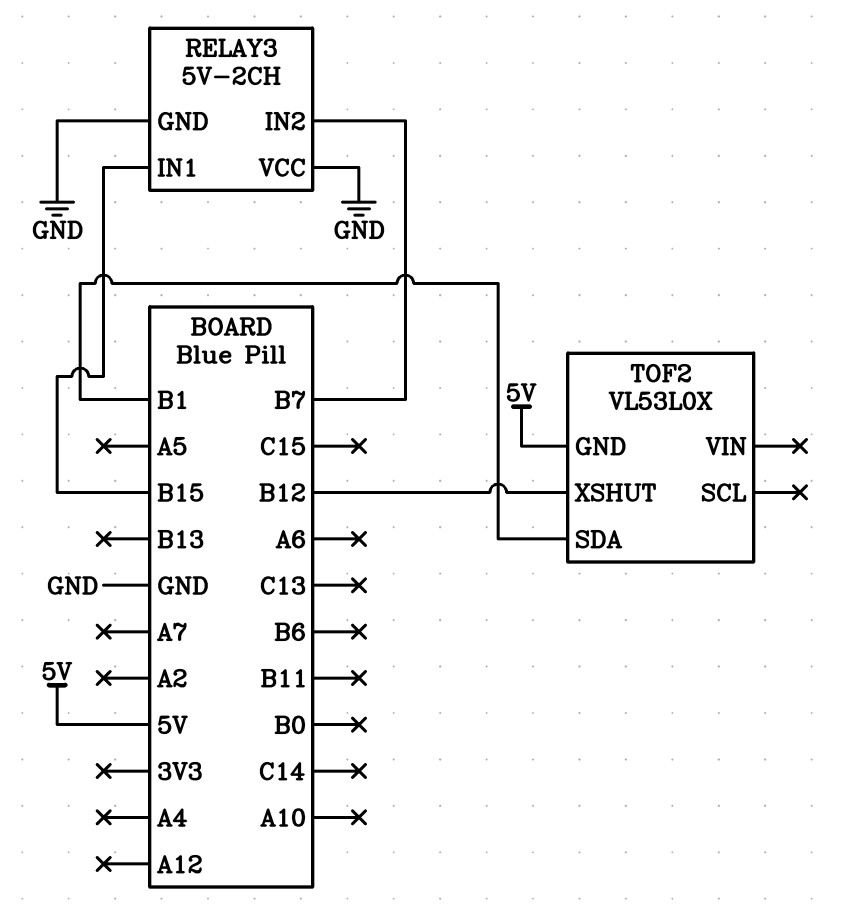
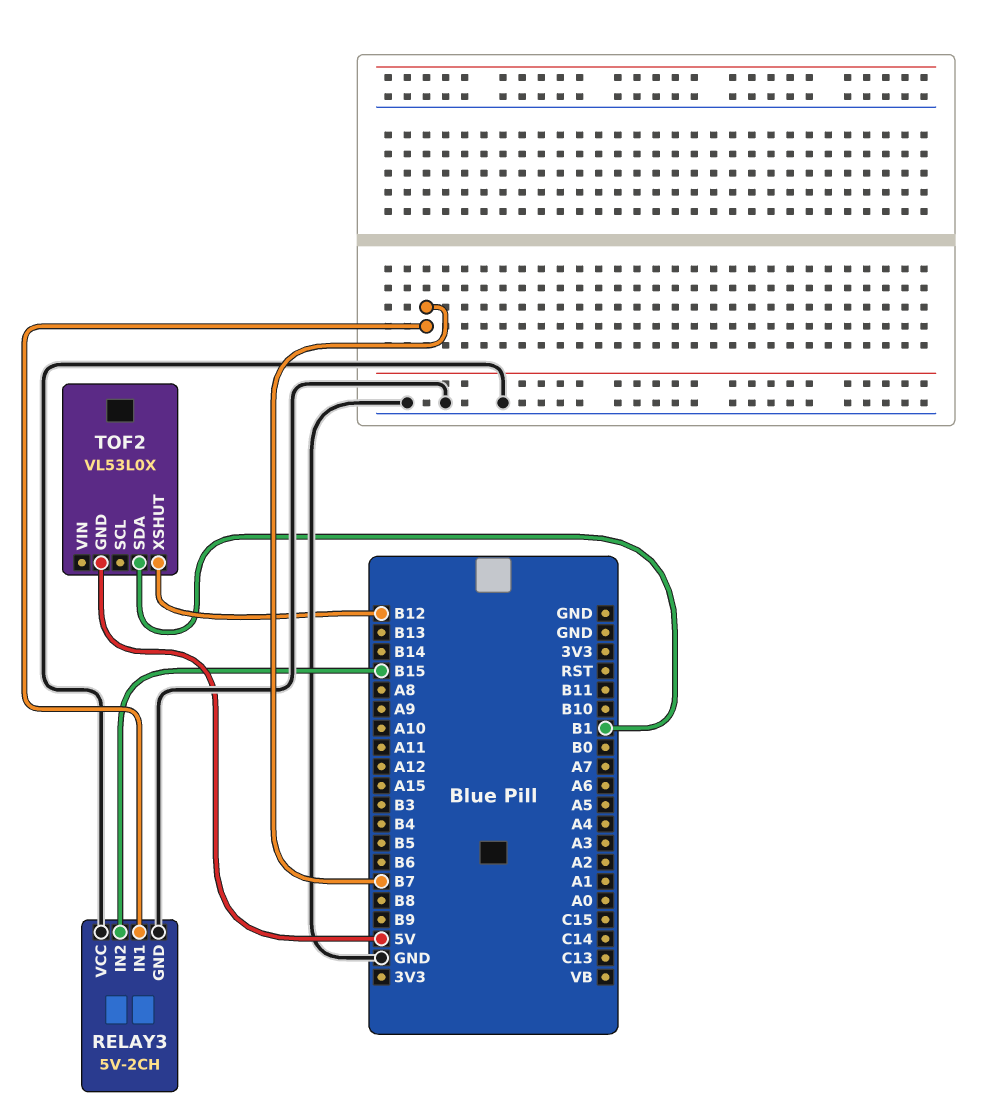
RELAY3 pin IN1: B15 -> B7
RELAY3 pin IN2: B7 -> B15

